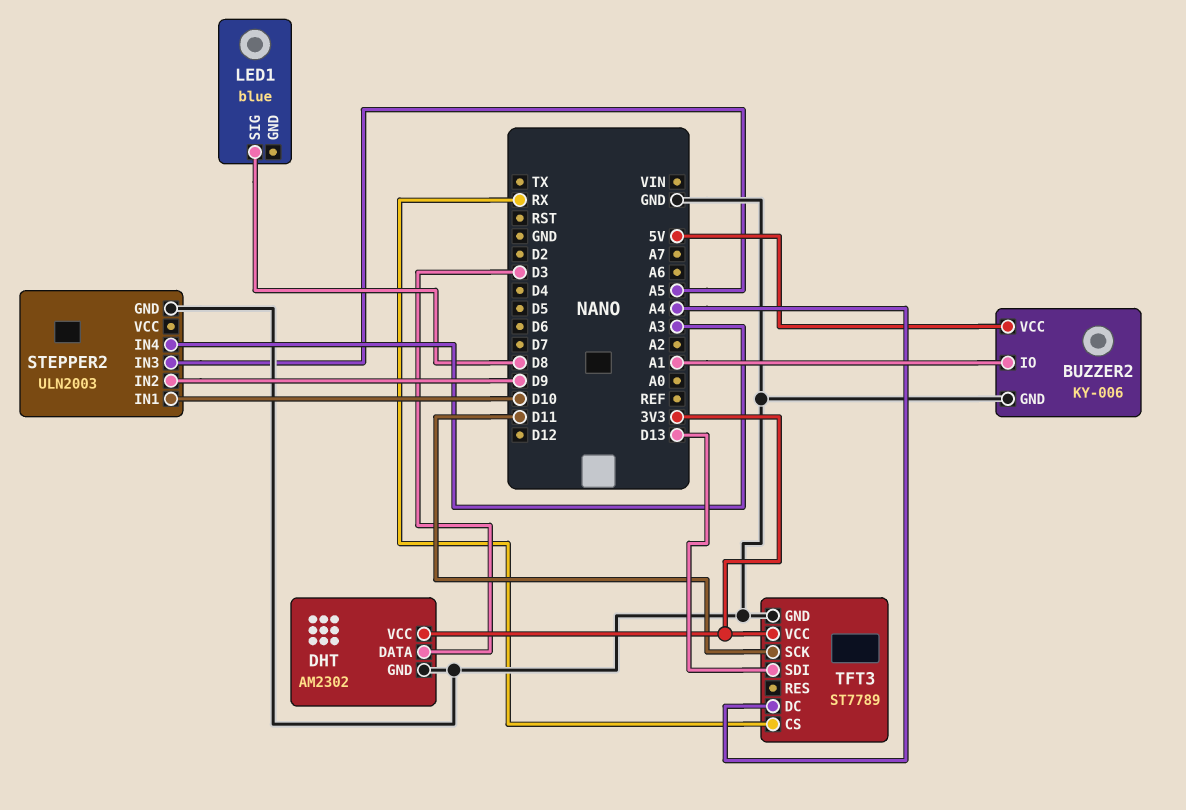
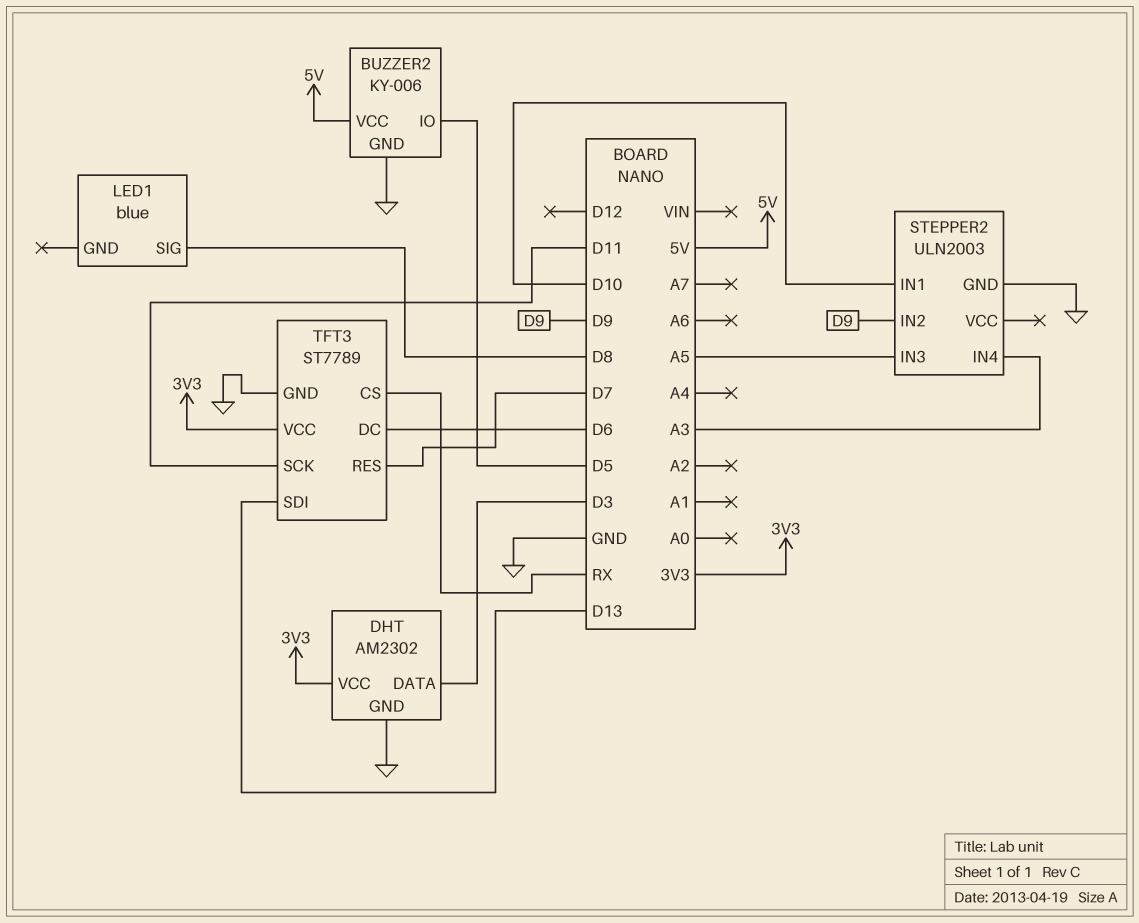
BUZZER2 pin IO: A1 -> D5
TFT3 pin DC: A4 -> D6
TFT3 pin RES: none -> D7

